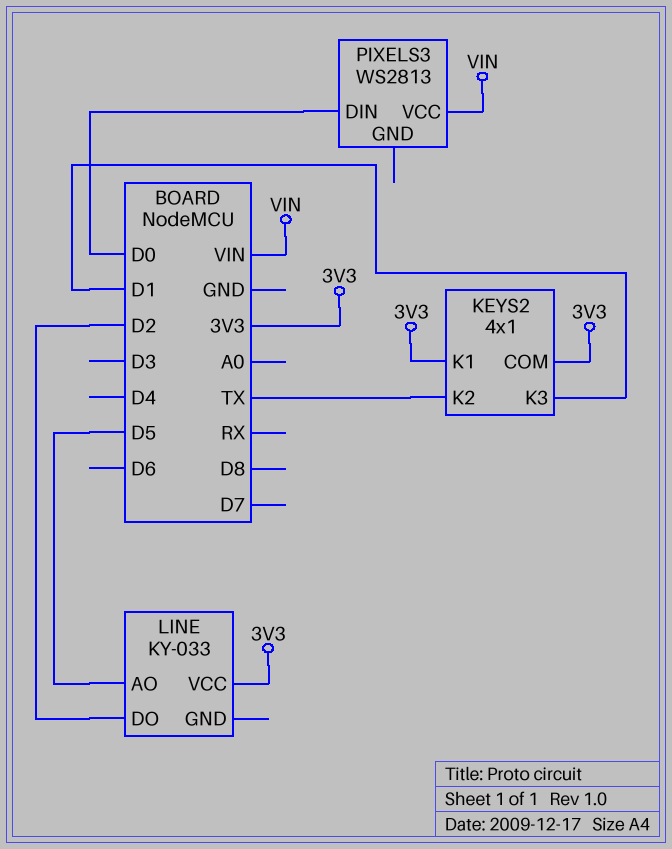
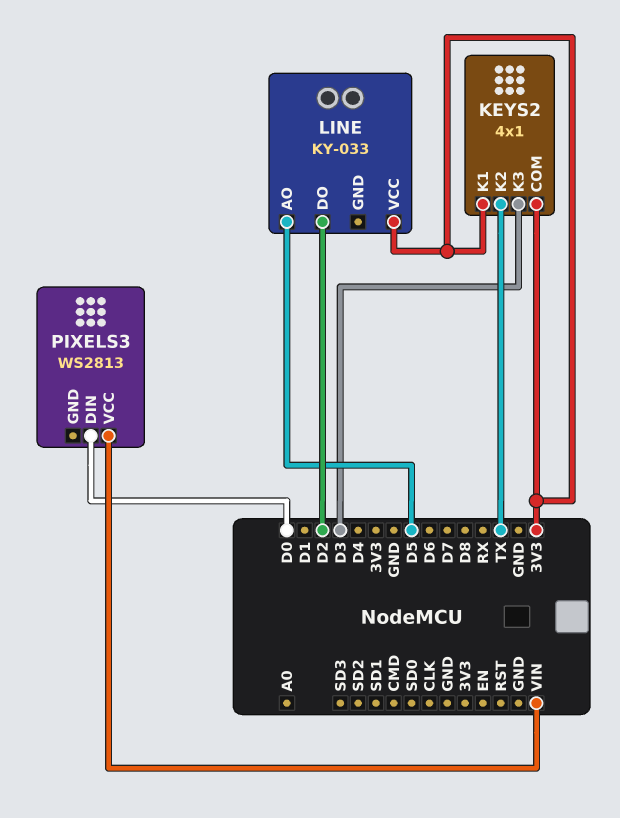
KEYS2 pin K3: D1 -> D3

